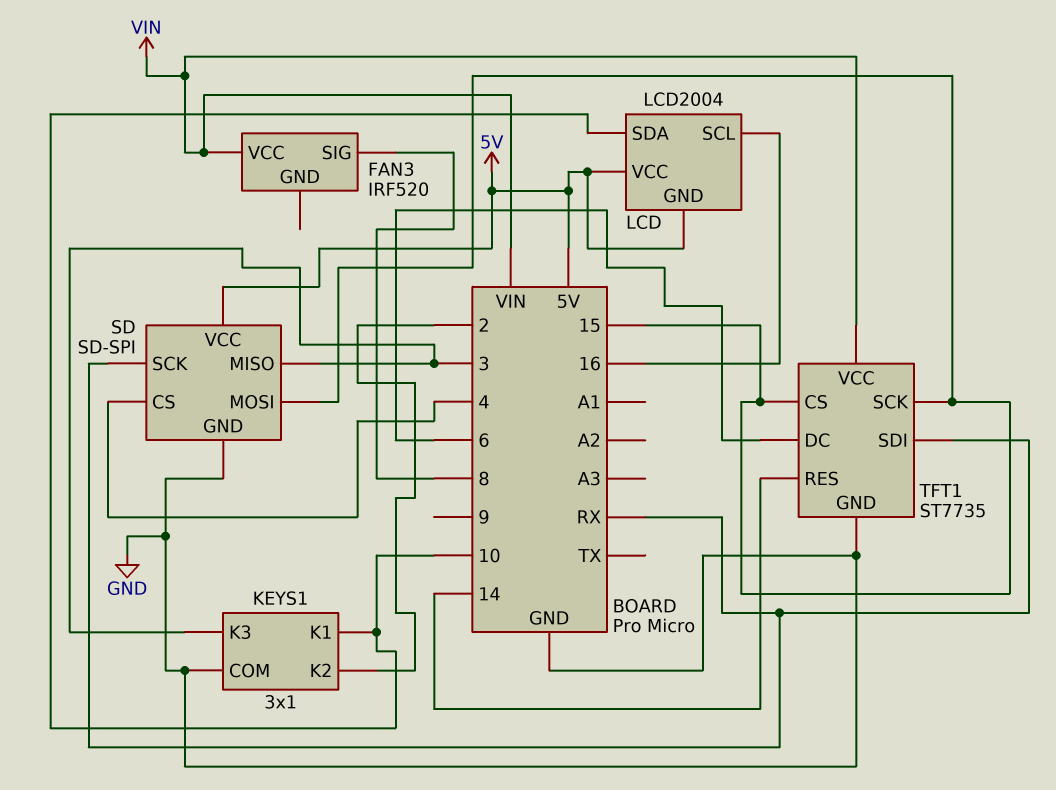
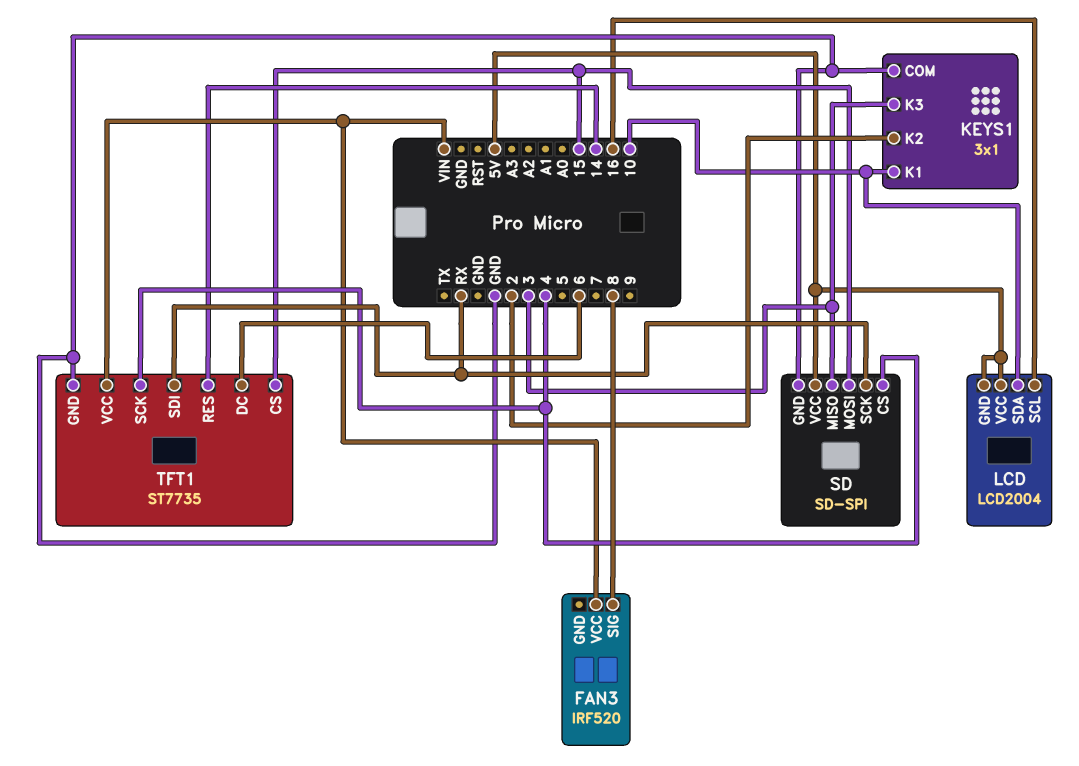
TFT1 pin SCK: 15 -> 4

